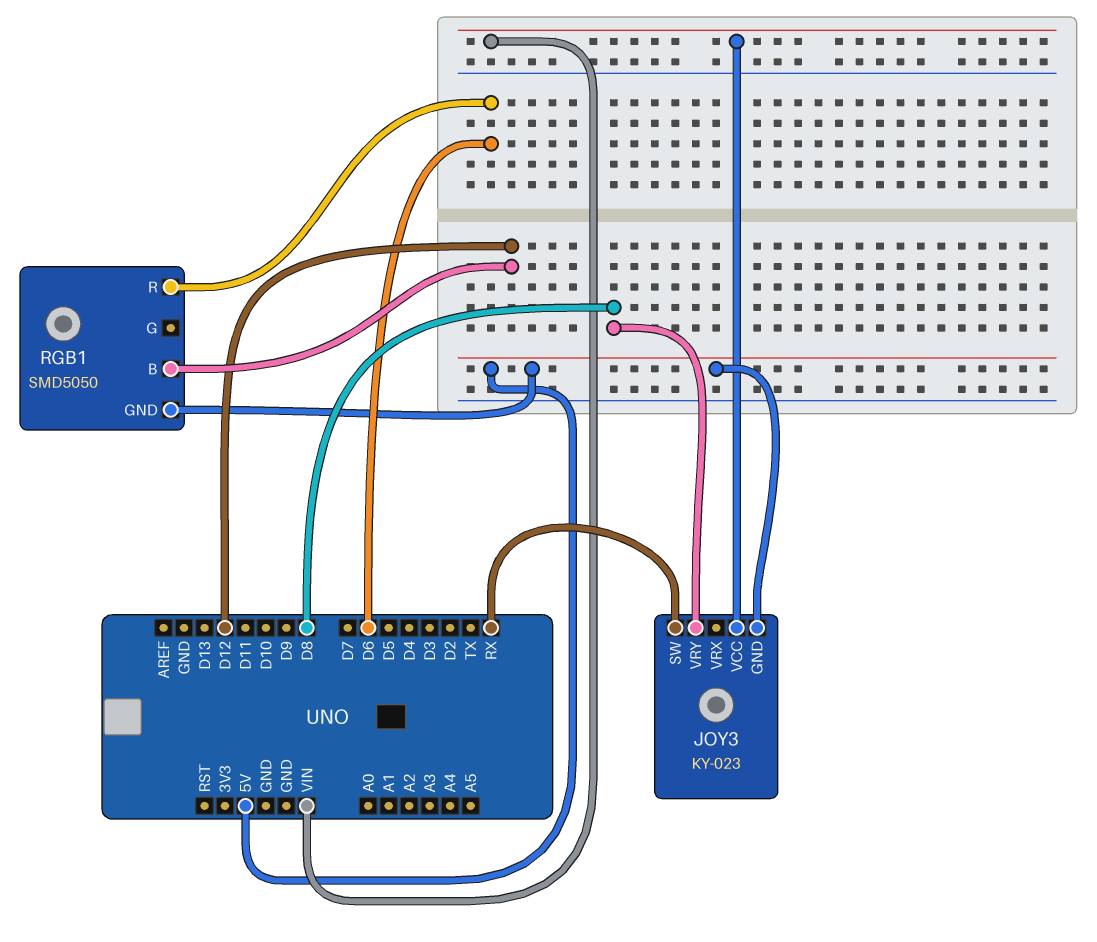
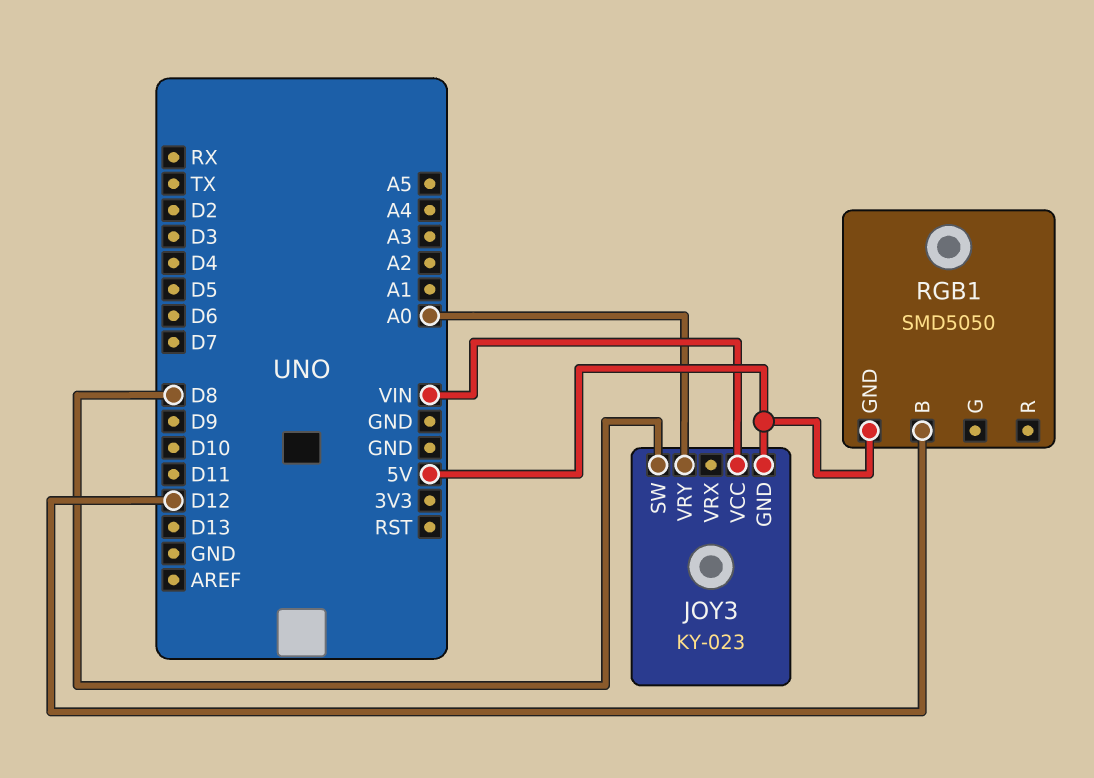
JOY3 pin SW: RX -> D8
JOY3 pin VRY: D8 -> A0
RGB1 pin R: D6 -> none

